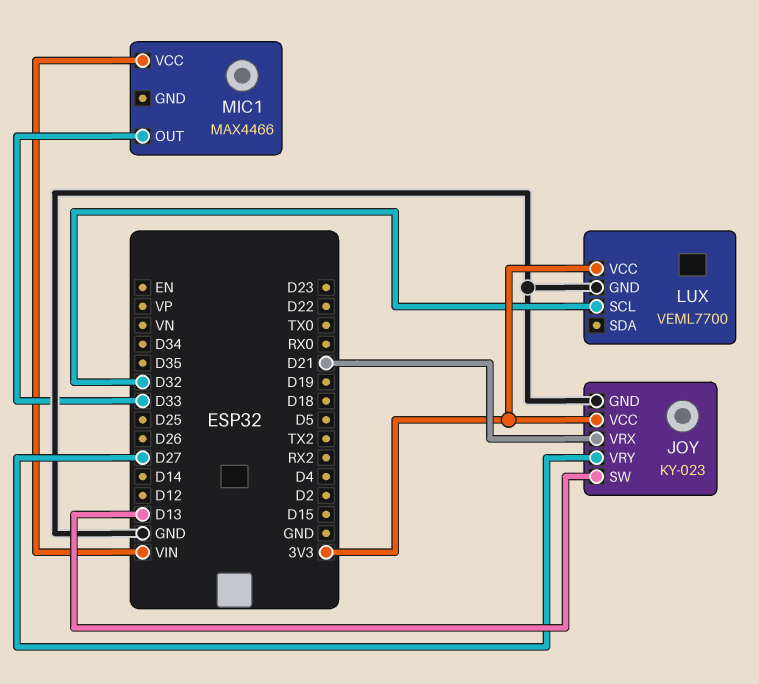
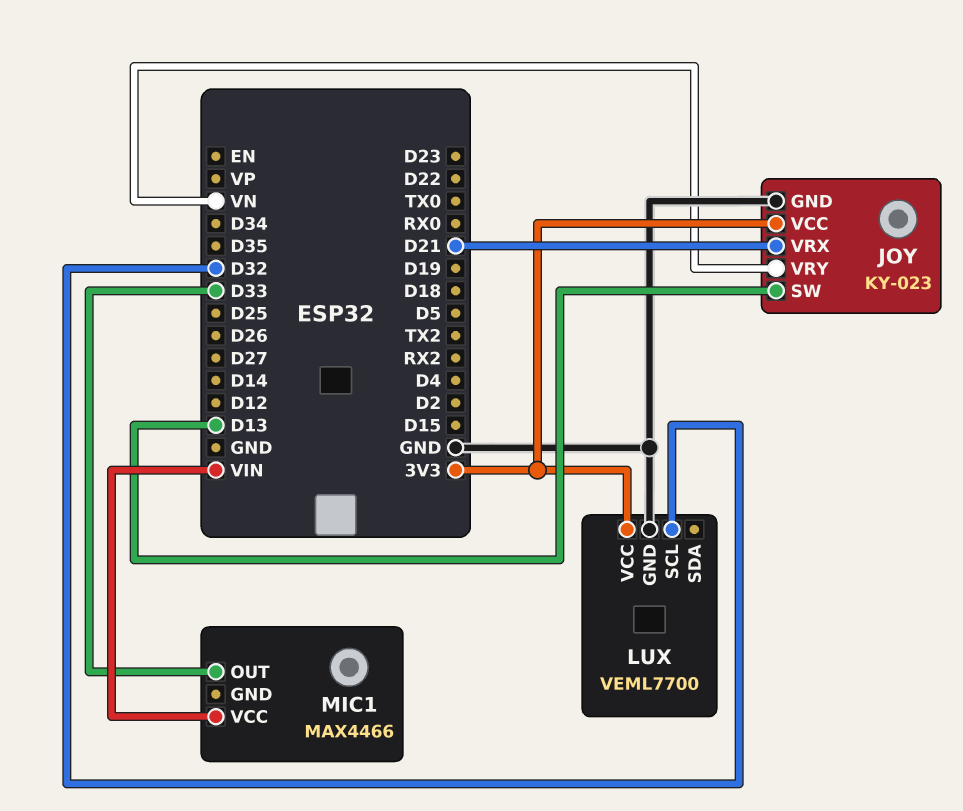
JOY pin VRY: D27 -> VN

